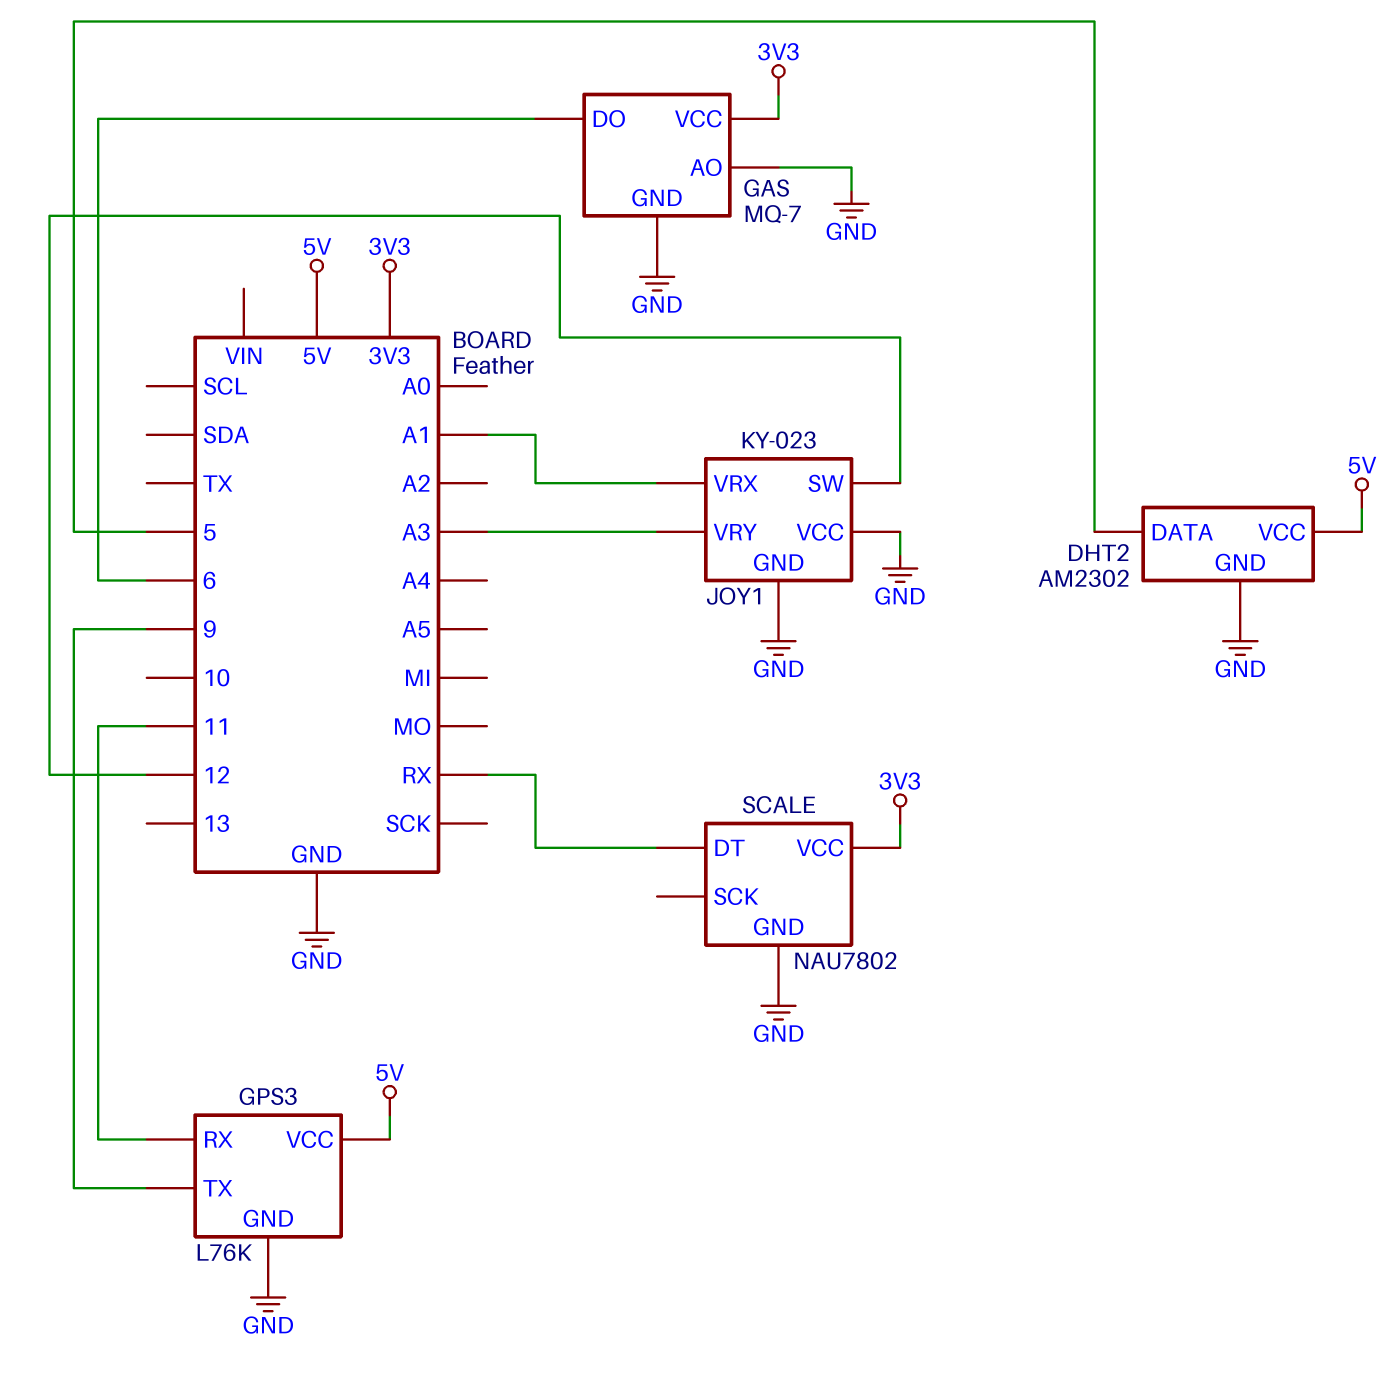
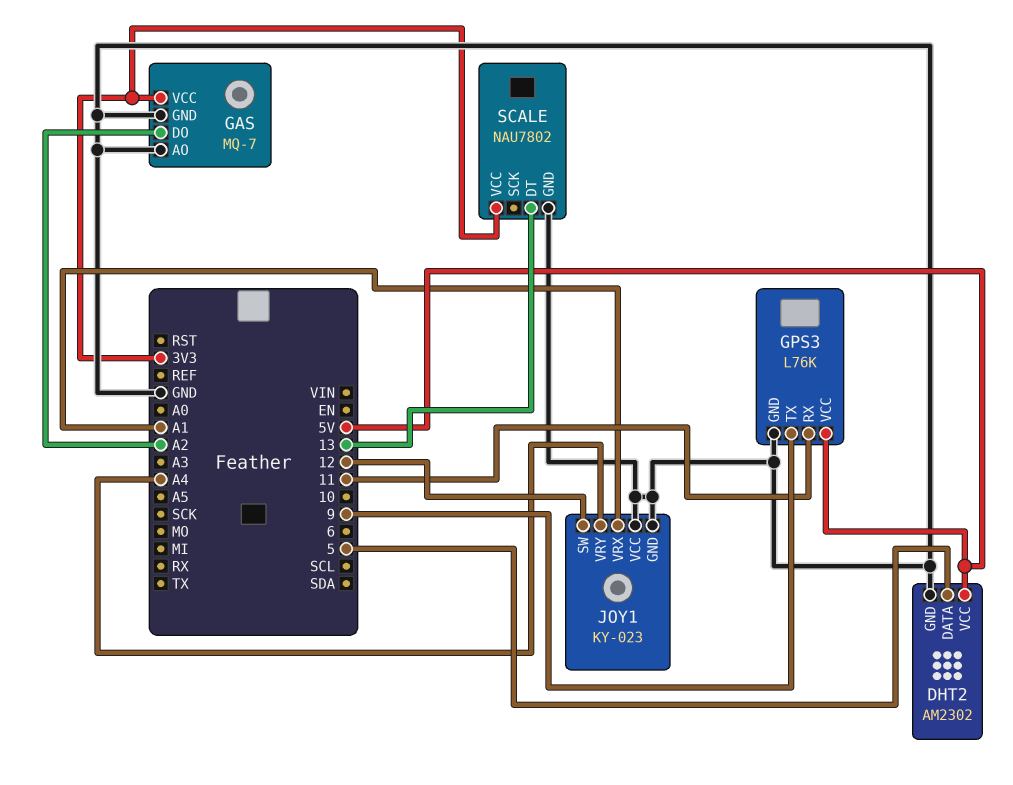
GAS pin DO: 6 -> A2
JOY1 pin VRY: A3 -> A4
SCALE pin DT: RX -> 13

